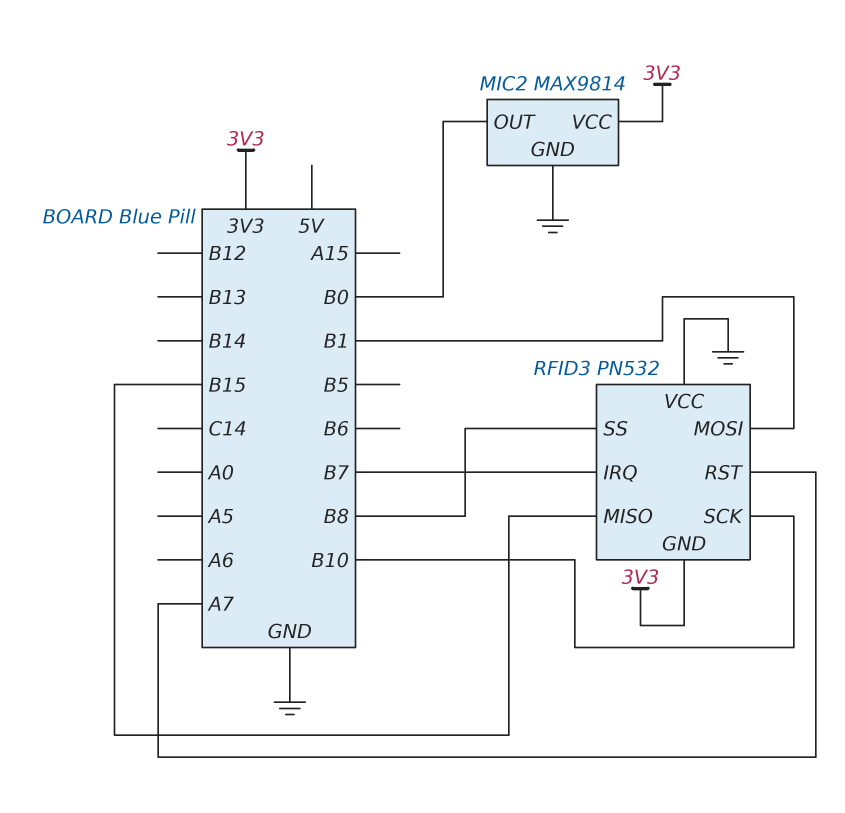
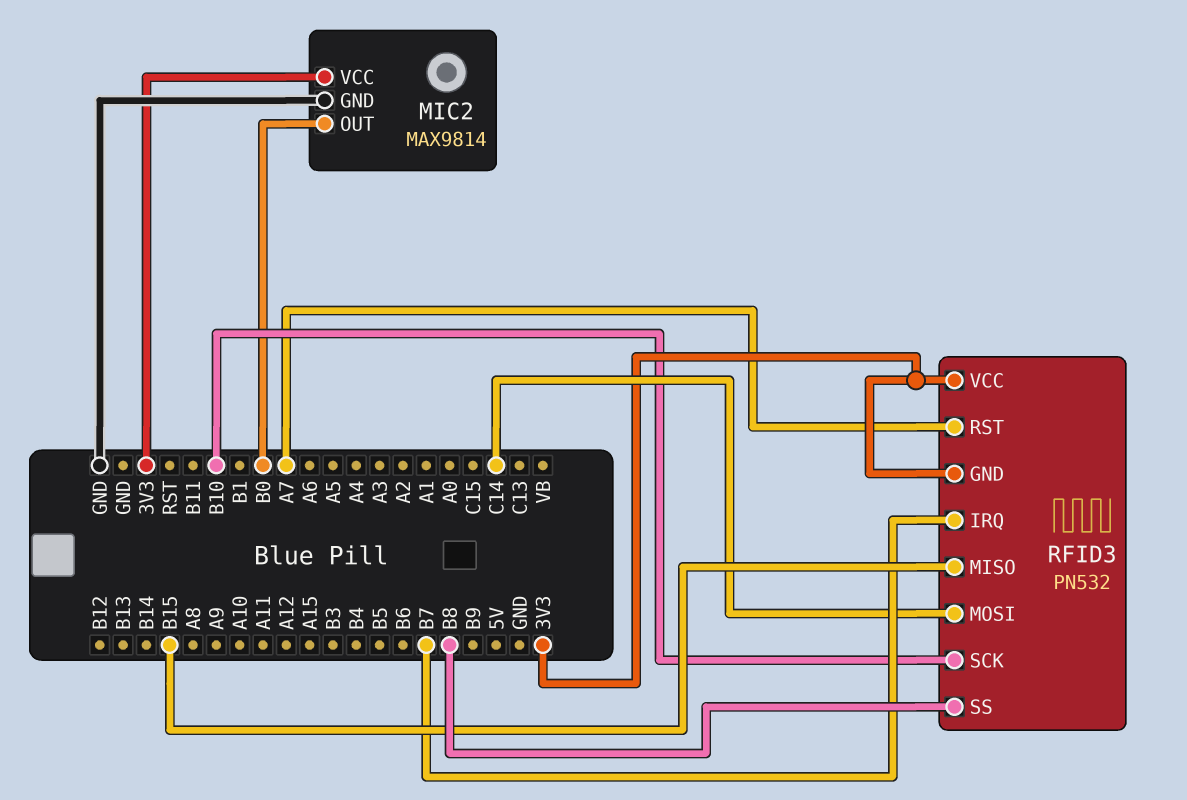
RFID3 pin MOSI: B1 -> C14
RFID3 pin VCC: GND -> 3V3

